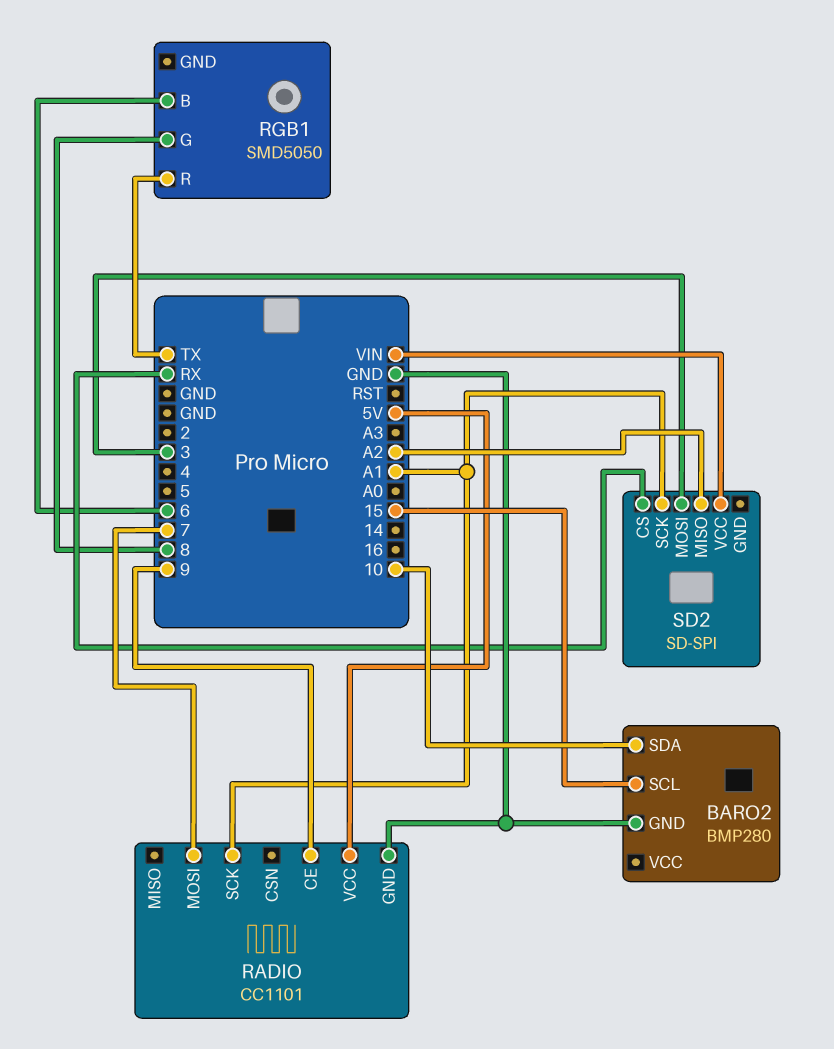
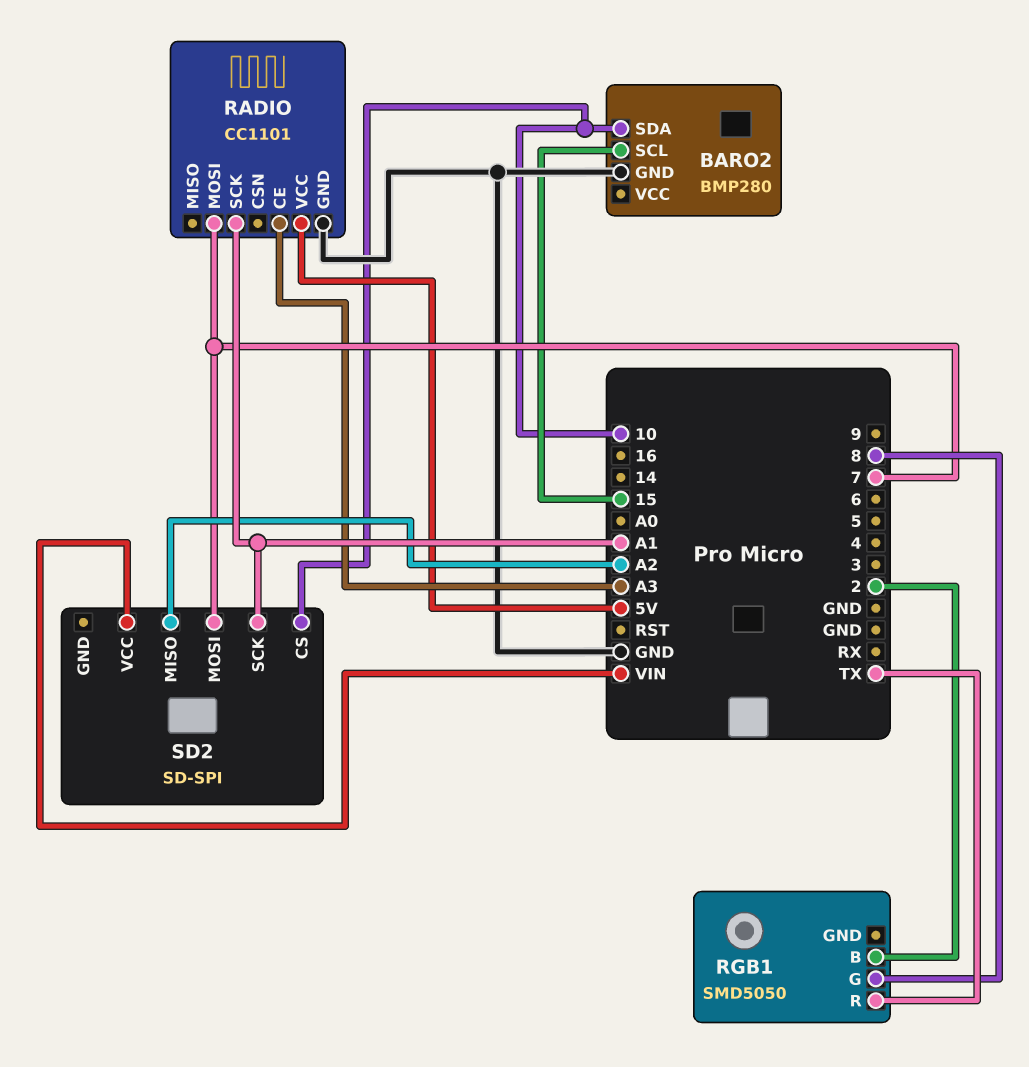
RADIO pin CE: 9 -> A3
RGB1 pin B: 6 -> 2
SD2 pin CS: RX -> 10
SD2 pin MOSI: 3 -> 7

